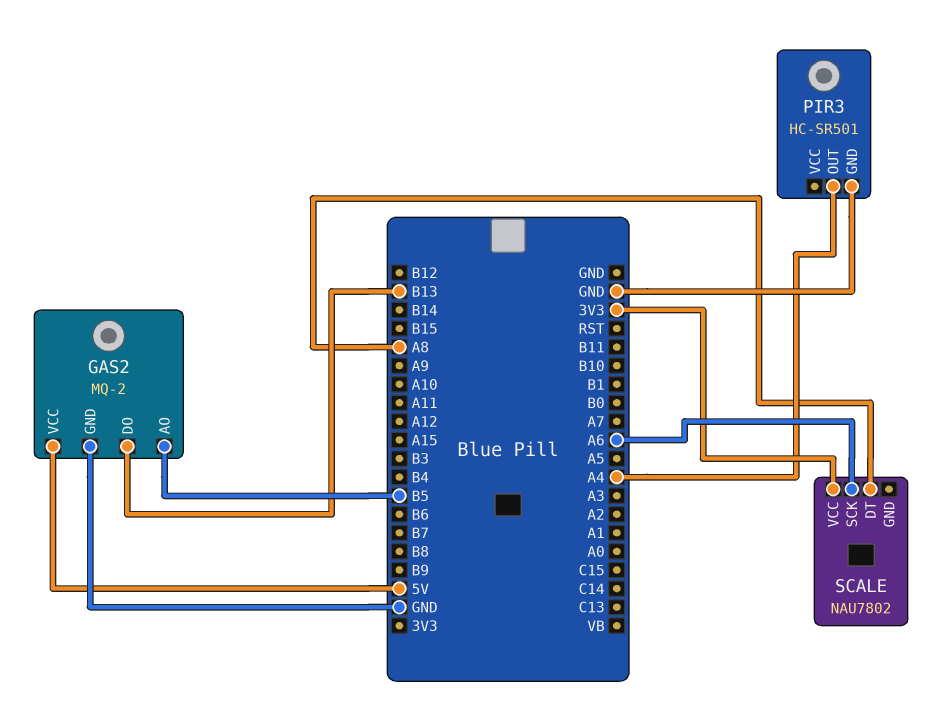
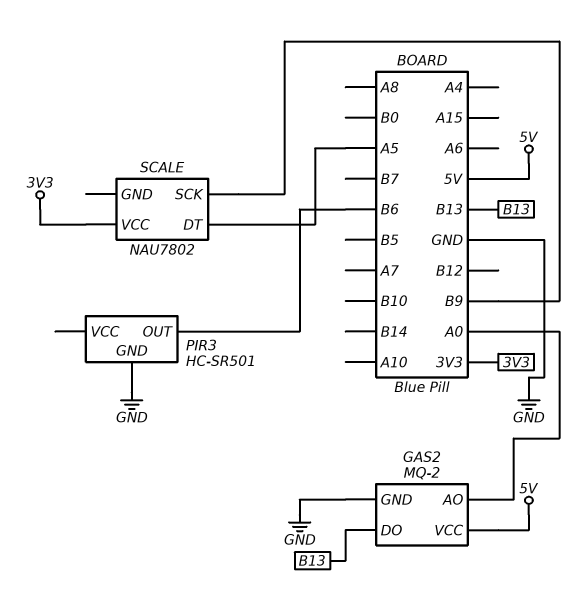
GAS2 pin AO: B5 -> A0
PIR3 pin OUT: A4 -> B6
SCALE pin DT: A8 -> A5
SCALE pin SCK: A6 -> B9

